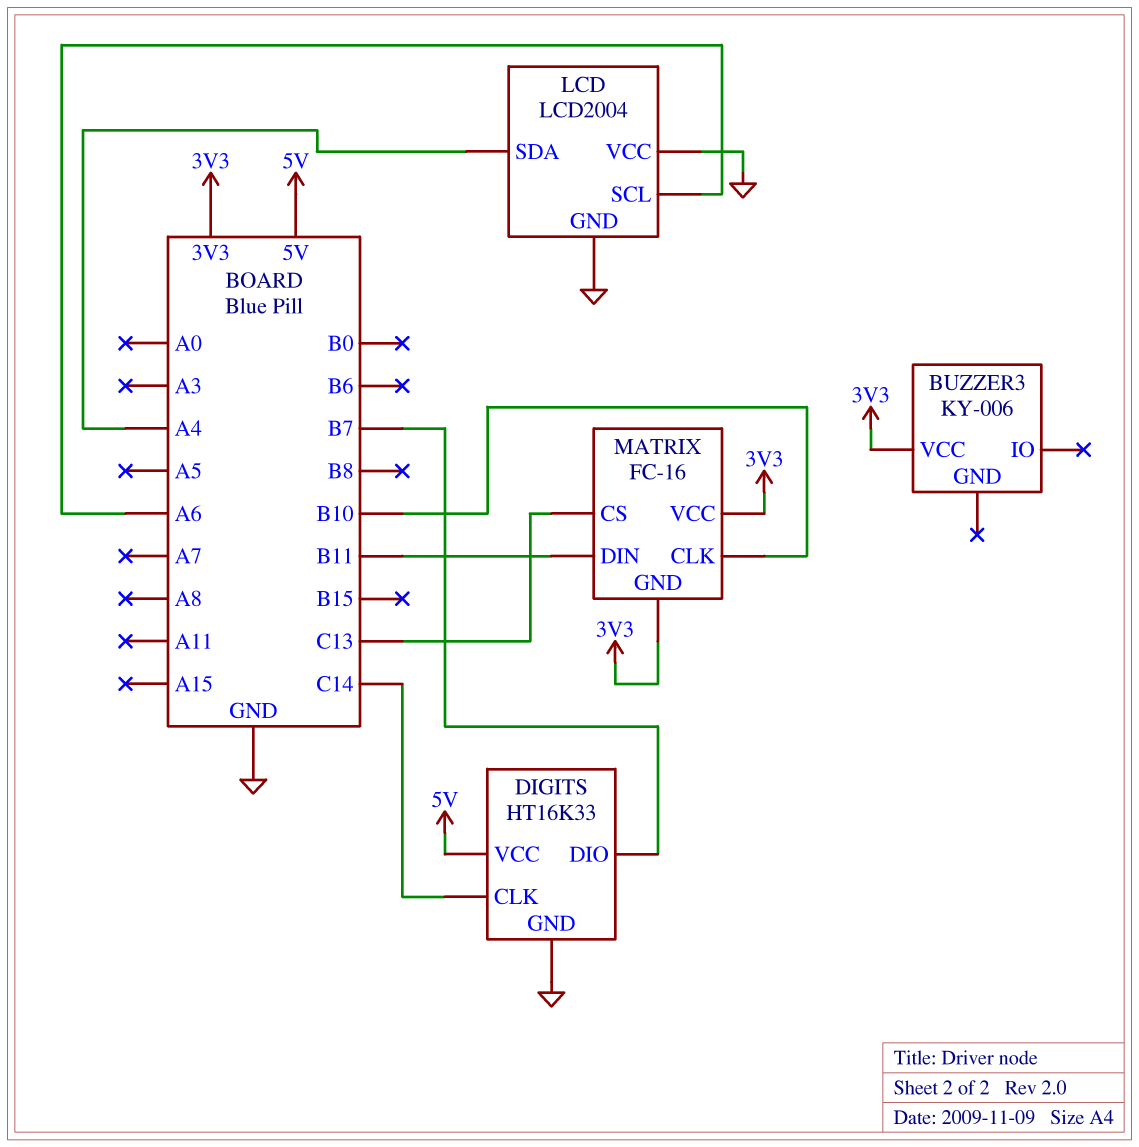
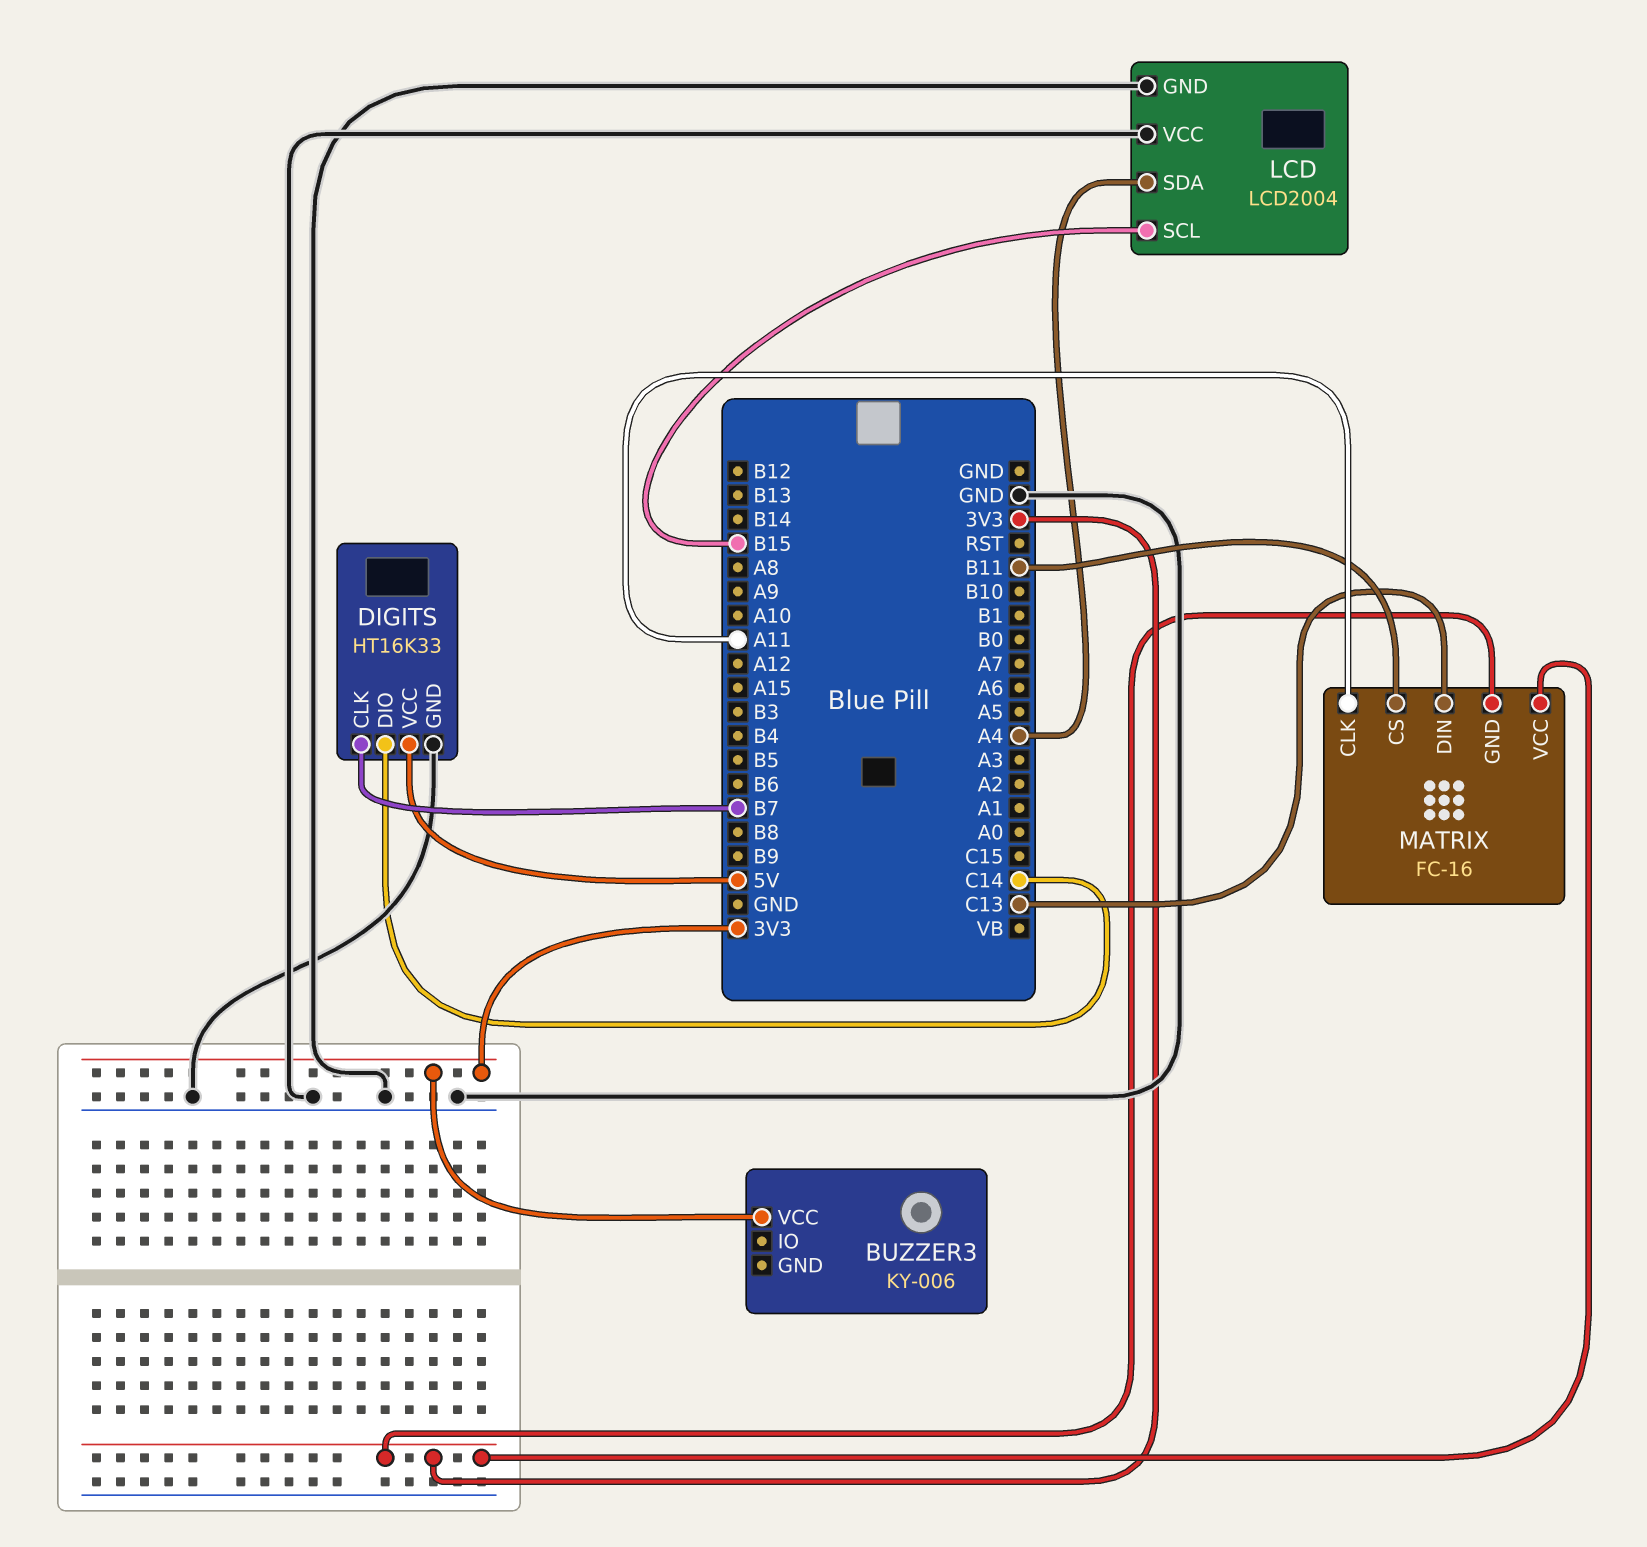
DIGITS pin CLK: C14 -> B7
DIGITS pin DIO: B7 -> C14
LCD pin SCL: A6 -> B15
MATRIX pin CLK: B10 -> A11
MATRIX pin CS: C13 -> B11
MATRIX pin DIN: B11 -> C13

